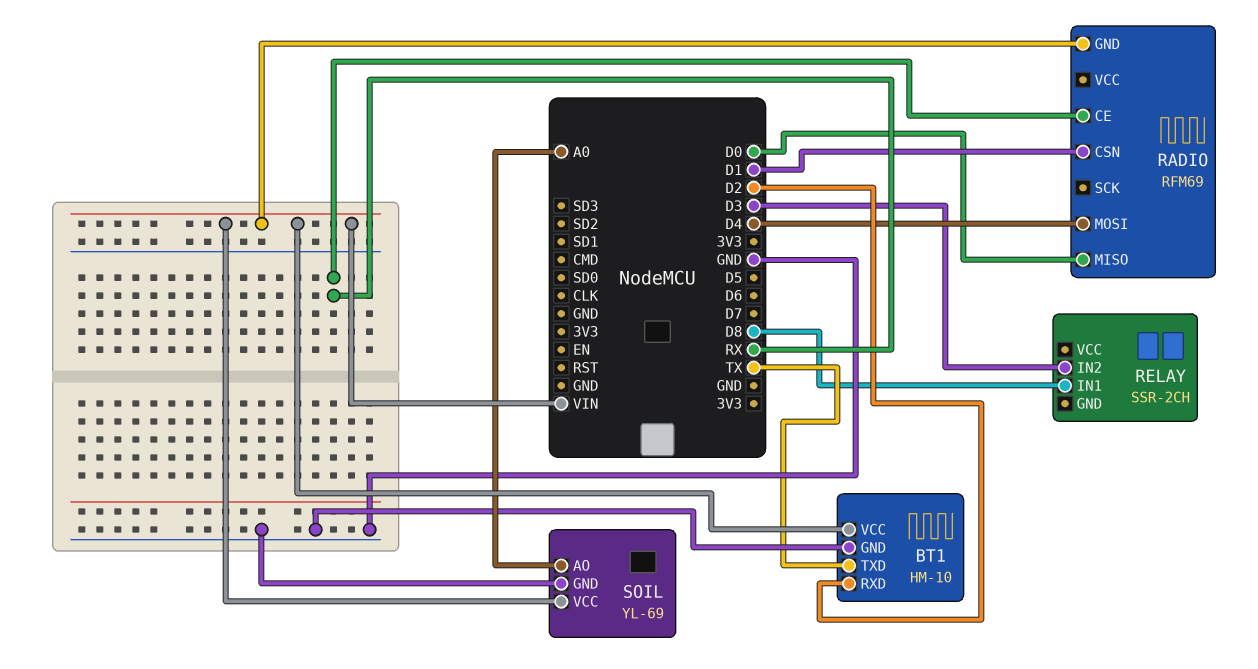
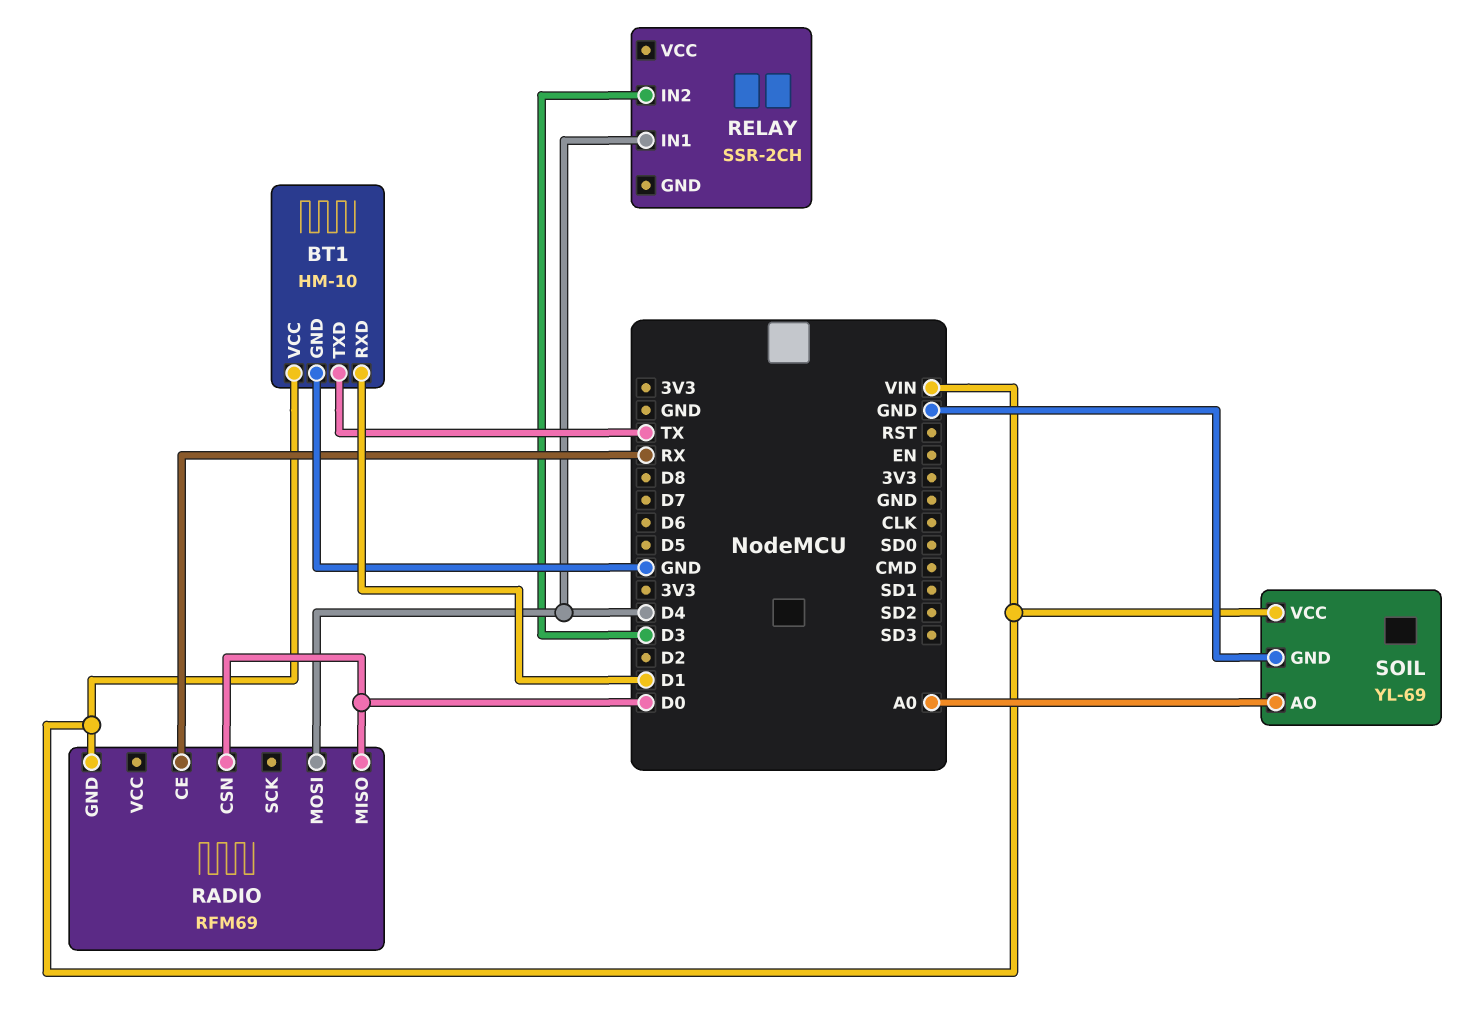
BT1 pin RXD: D2 -> D1
RADIO pin CSN: D1 -> D0
RELAY pin IN1: D8 -> D4

